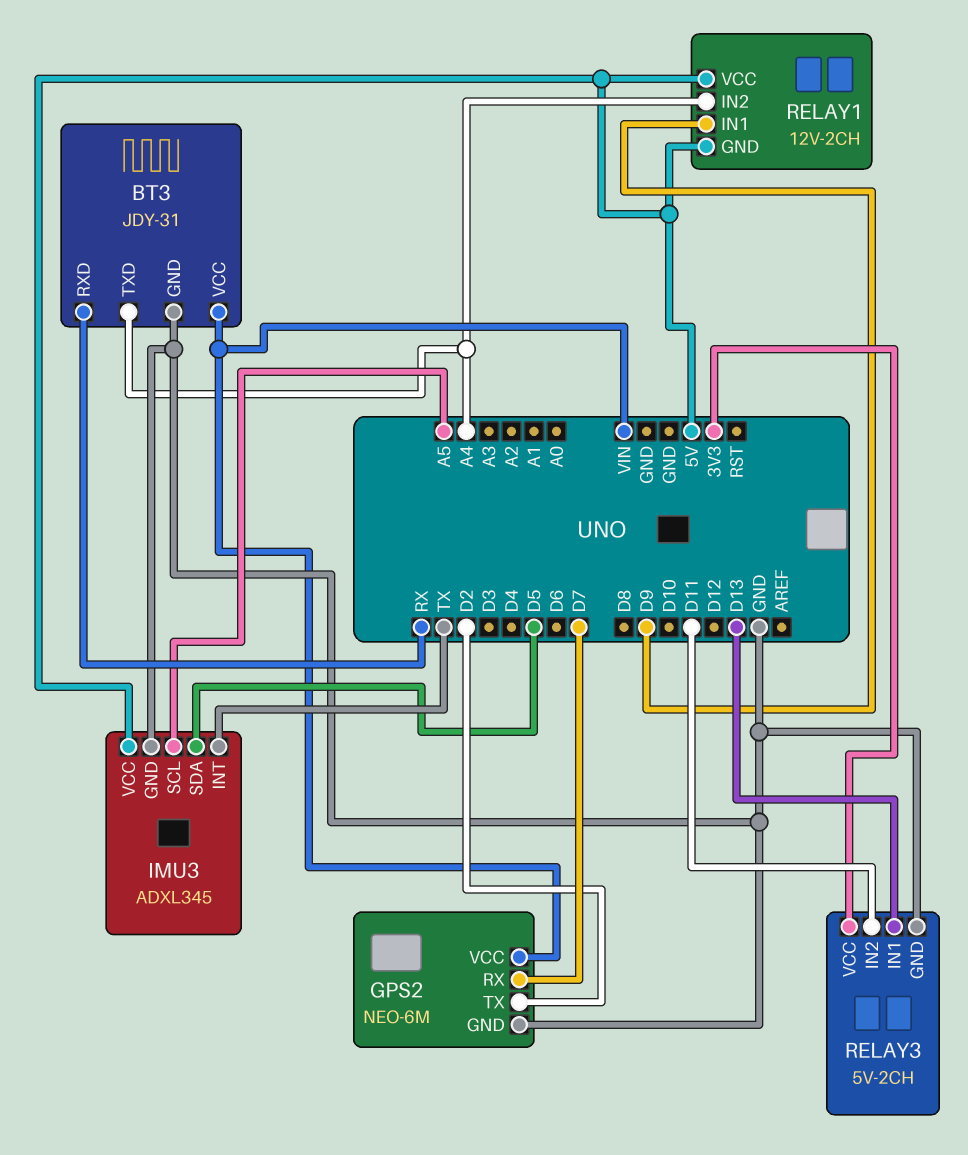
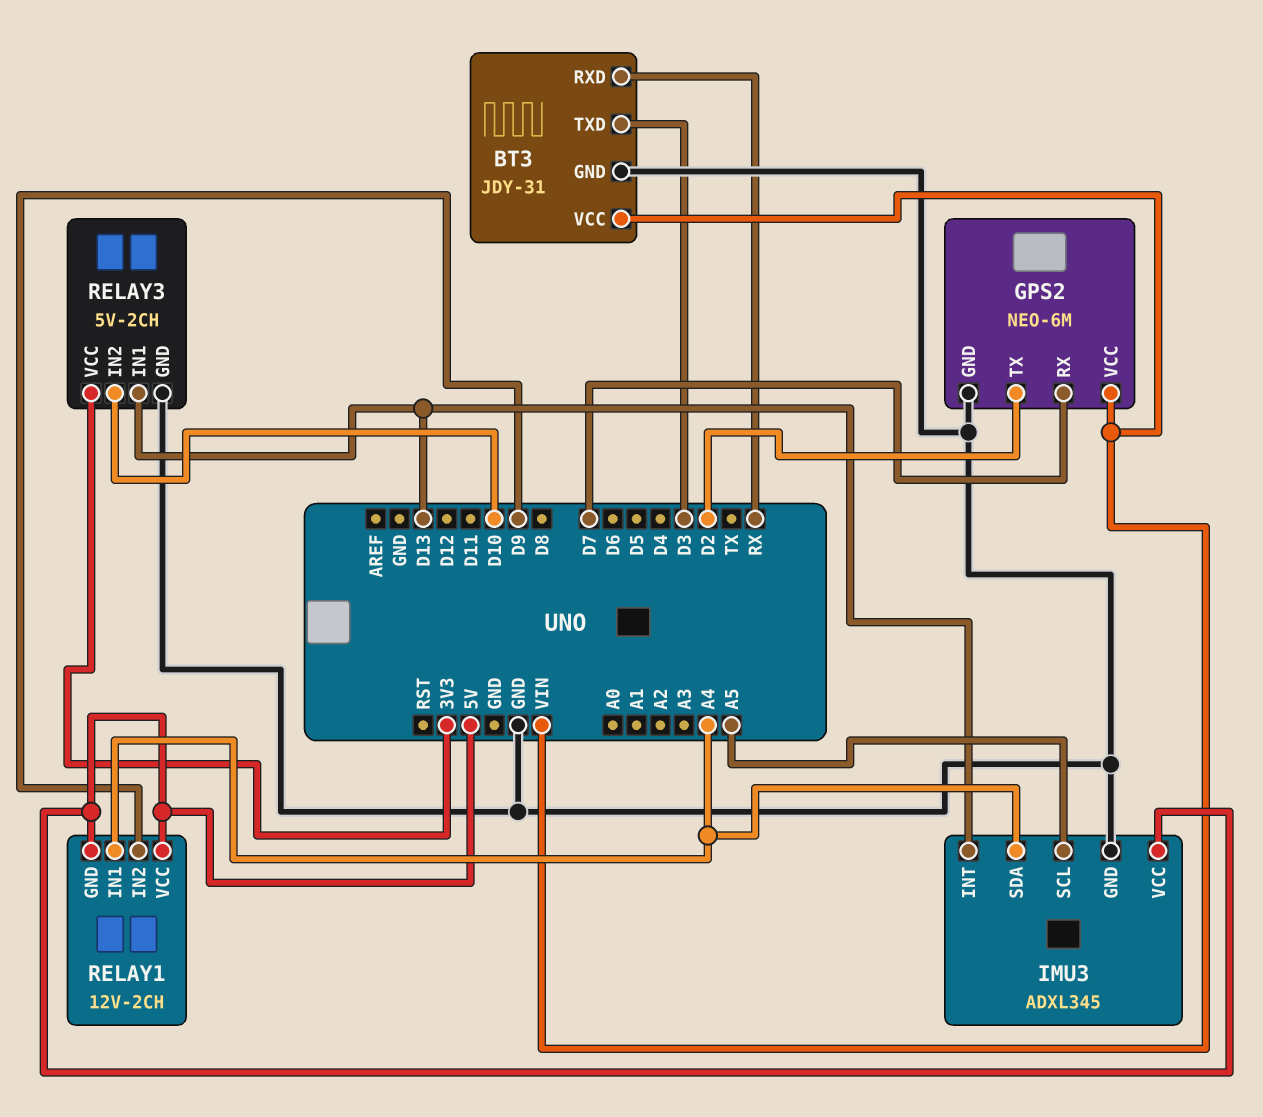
BT3 pin TXD: A4 -> D3
IMU3 pin INT: TX -> D13
IMU3 pin SDA: D5 -> A4
RELAY1 pin IN1: D9 -> A4
RELAY1 pin IN2: A4 -> D9
RELAY3 pin IN2: D11 -> D10

